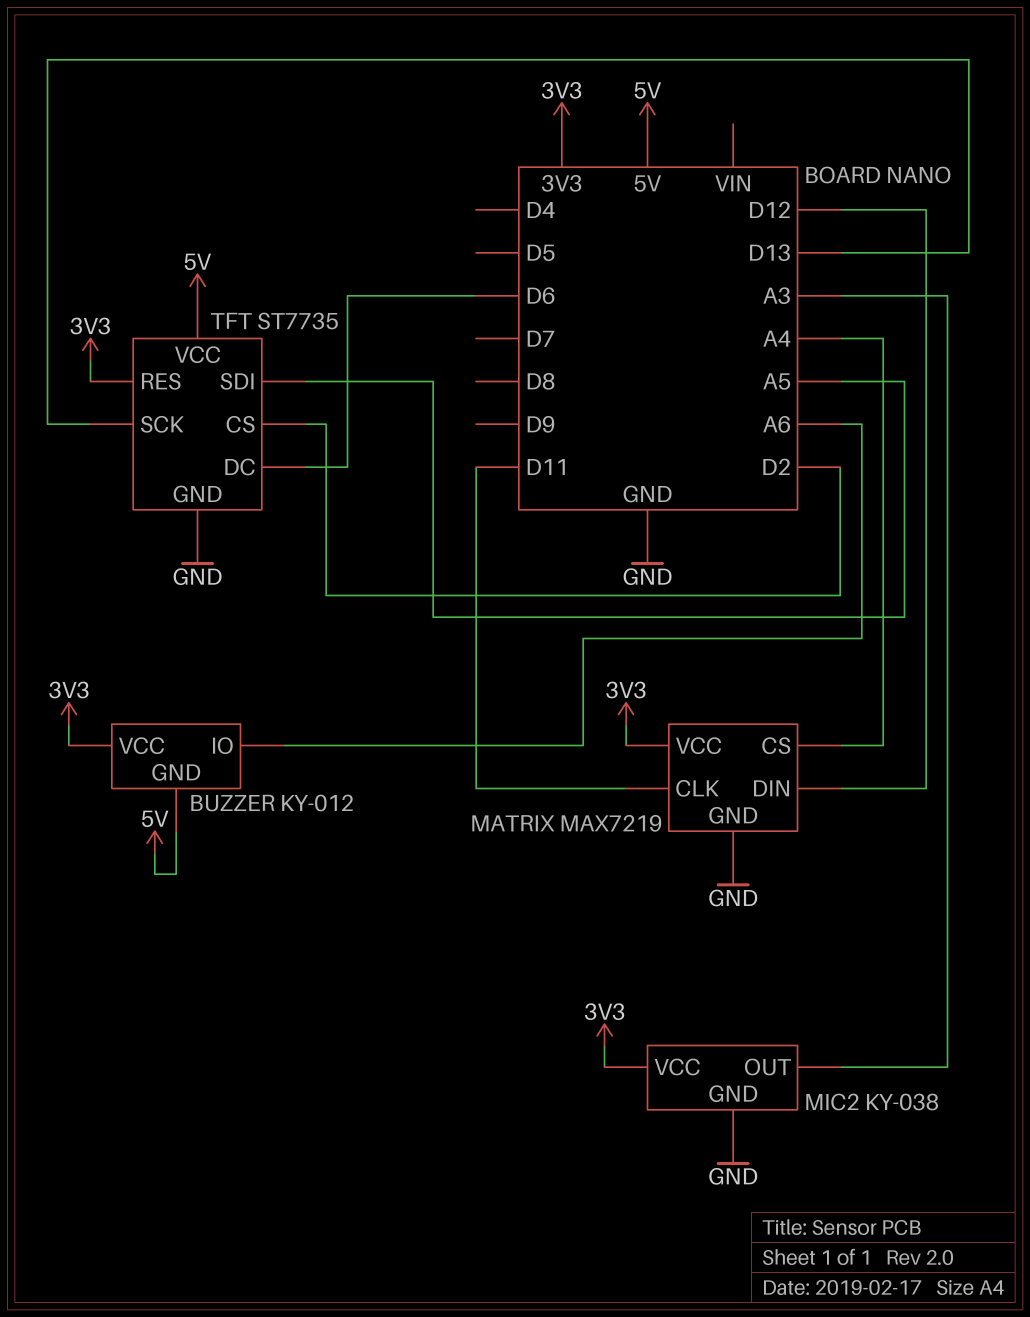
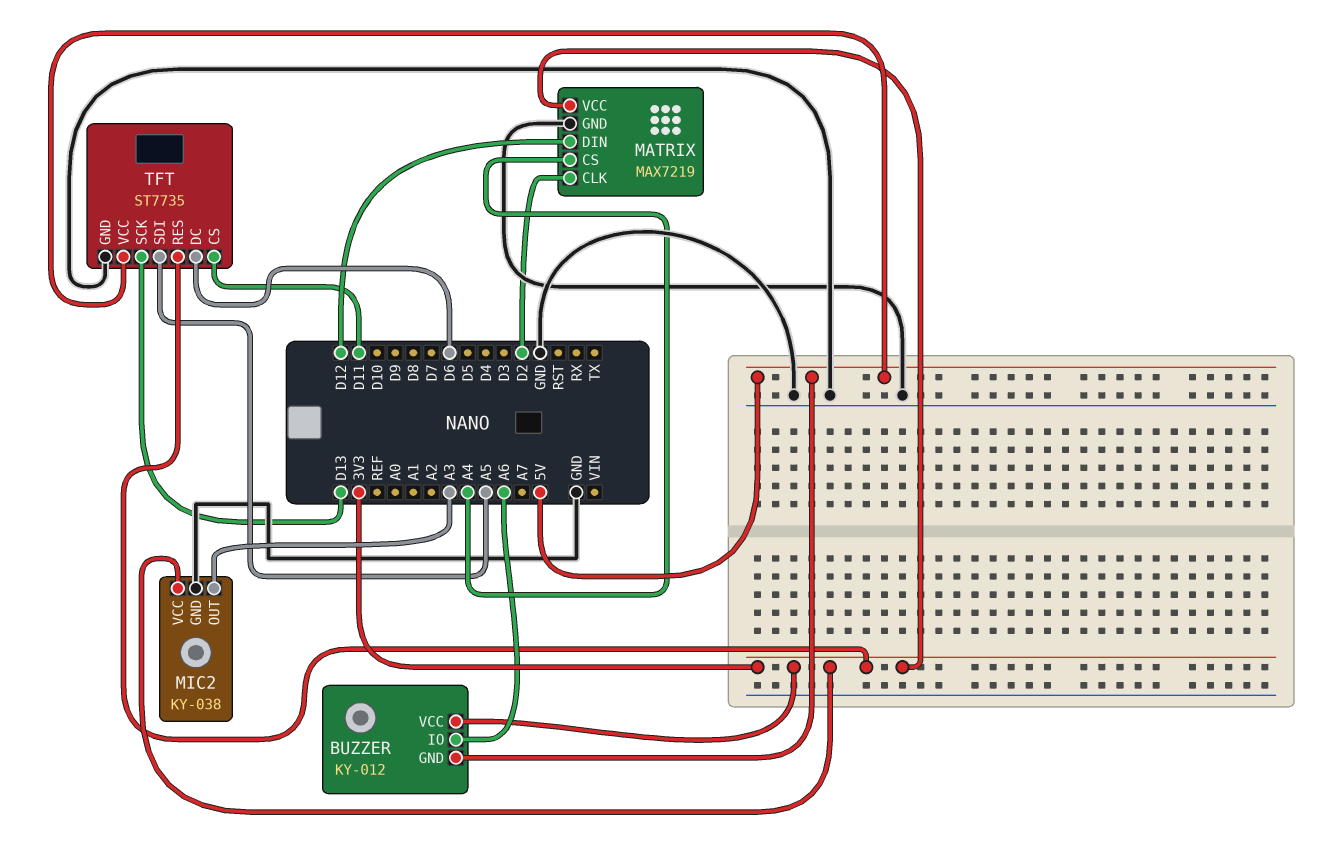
MATRIX pin CLK: D11 -> D2
TFT pin CS: D2 -> D11

